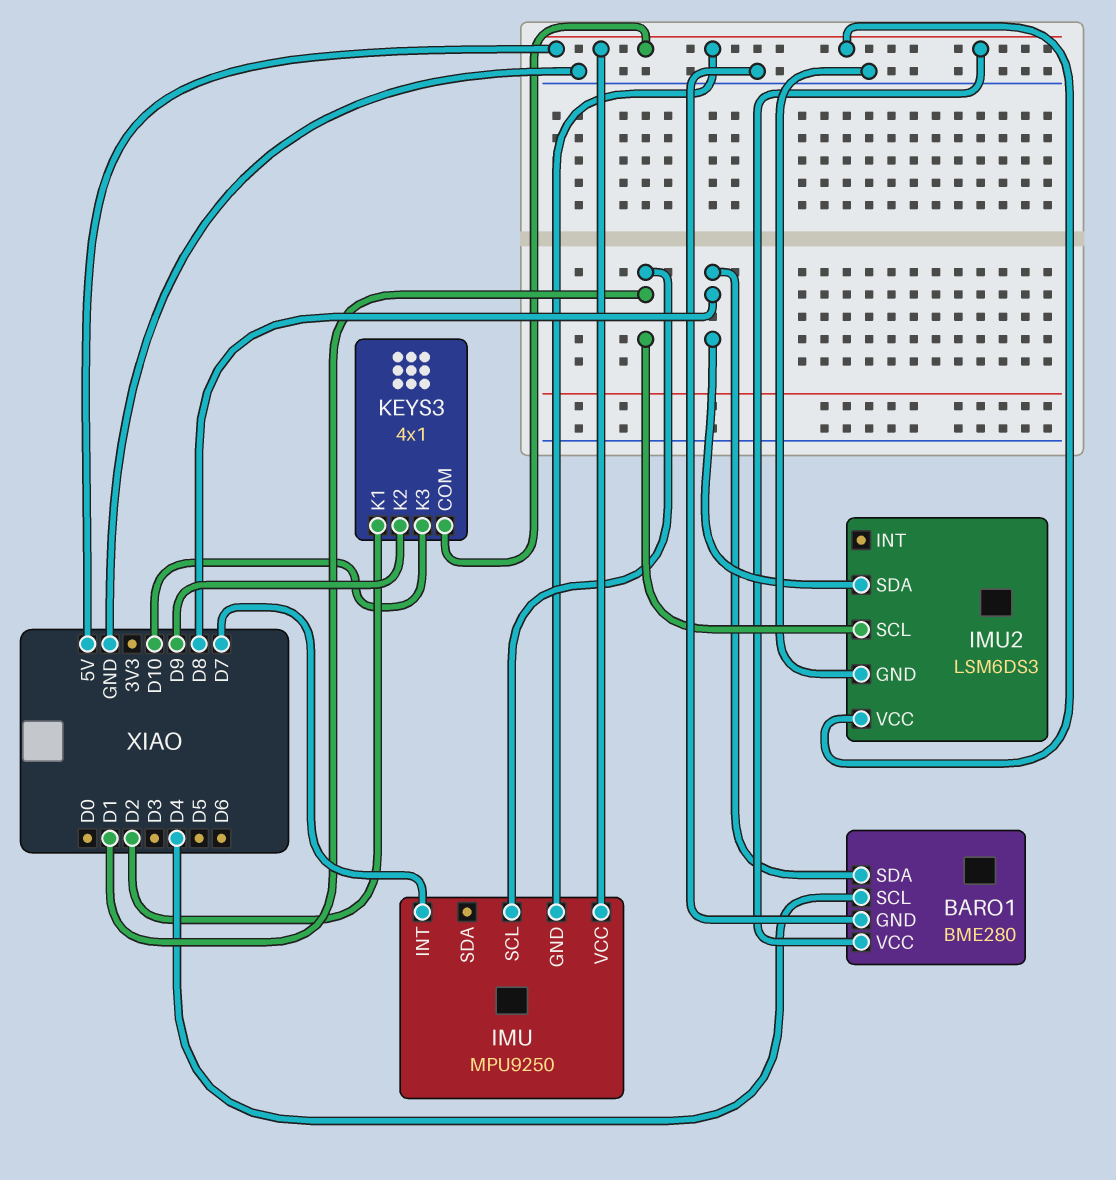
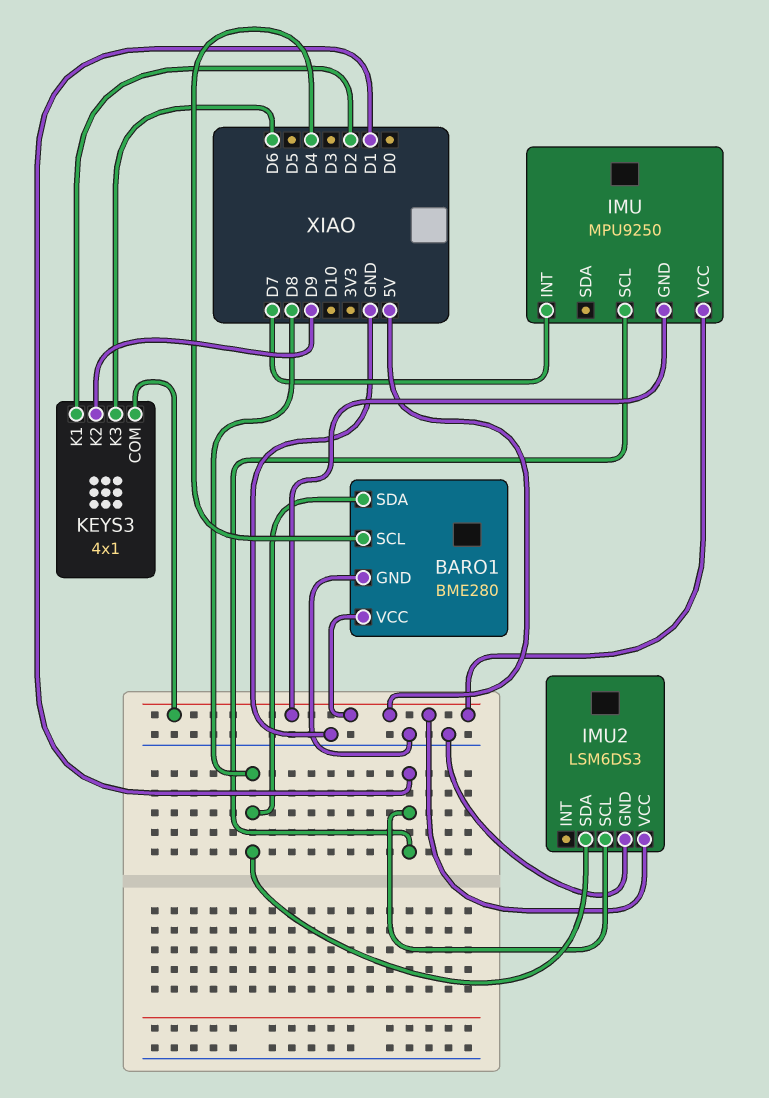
KEYS3 pin K3: D10 -> D6

